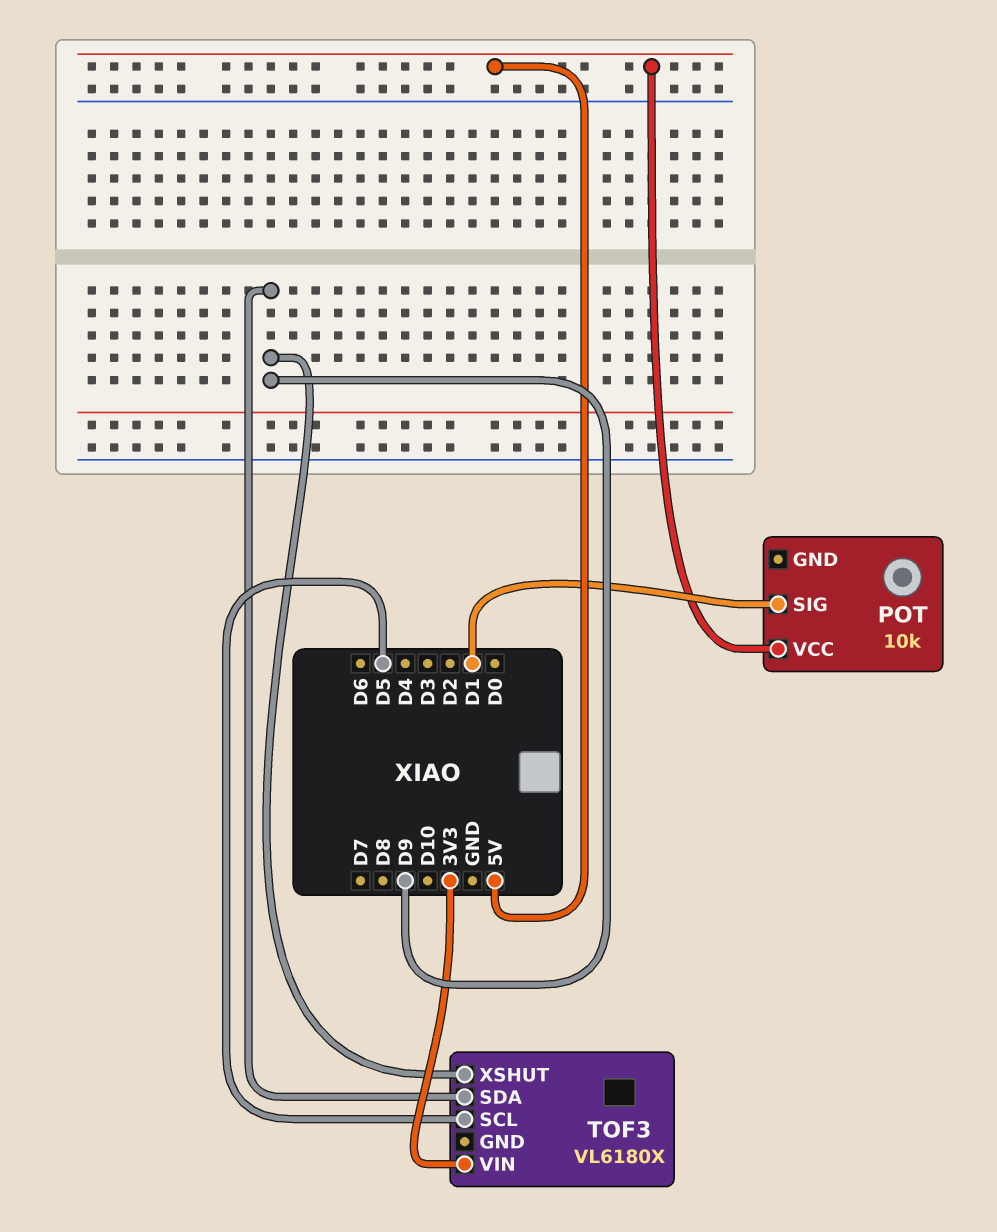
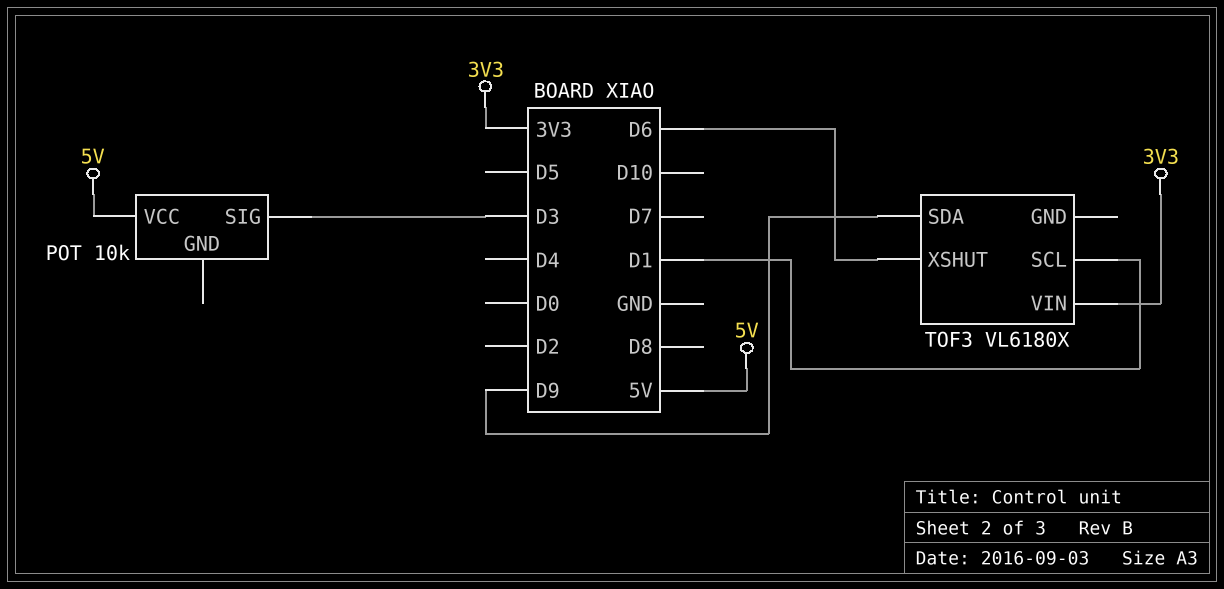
POT pin SIG: D1 -> D3
TOF3 pin SCL: D5 -> D1
TOF3 pin XSHUT: D9 -> D6

